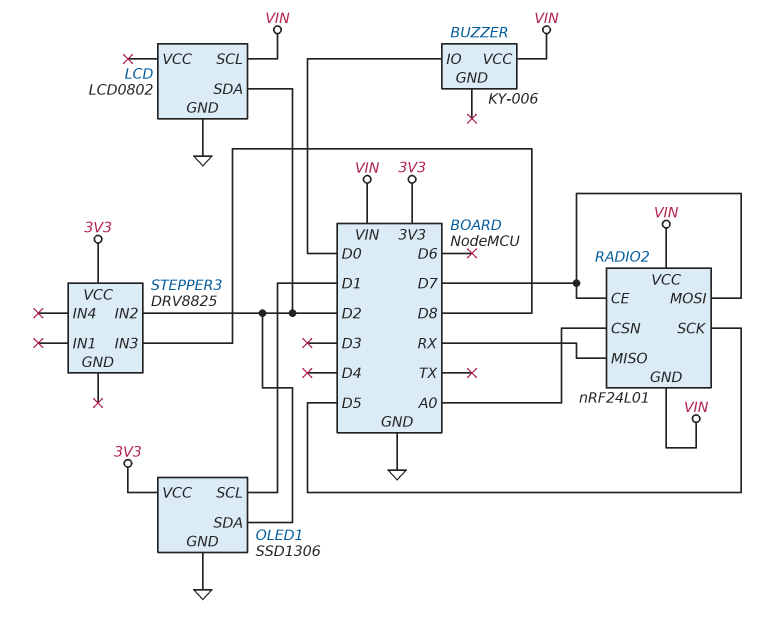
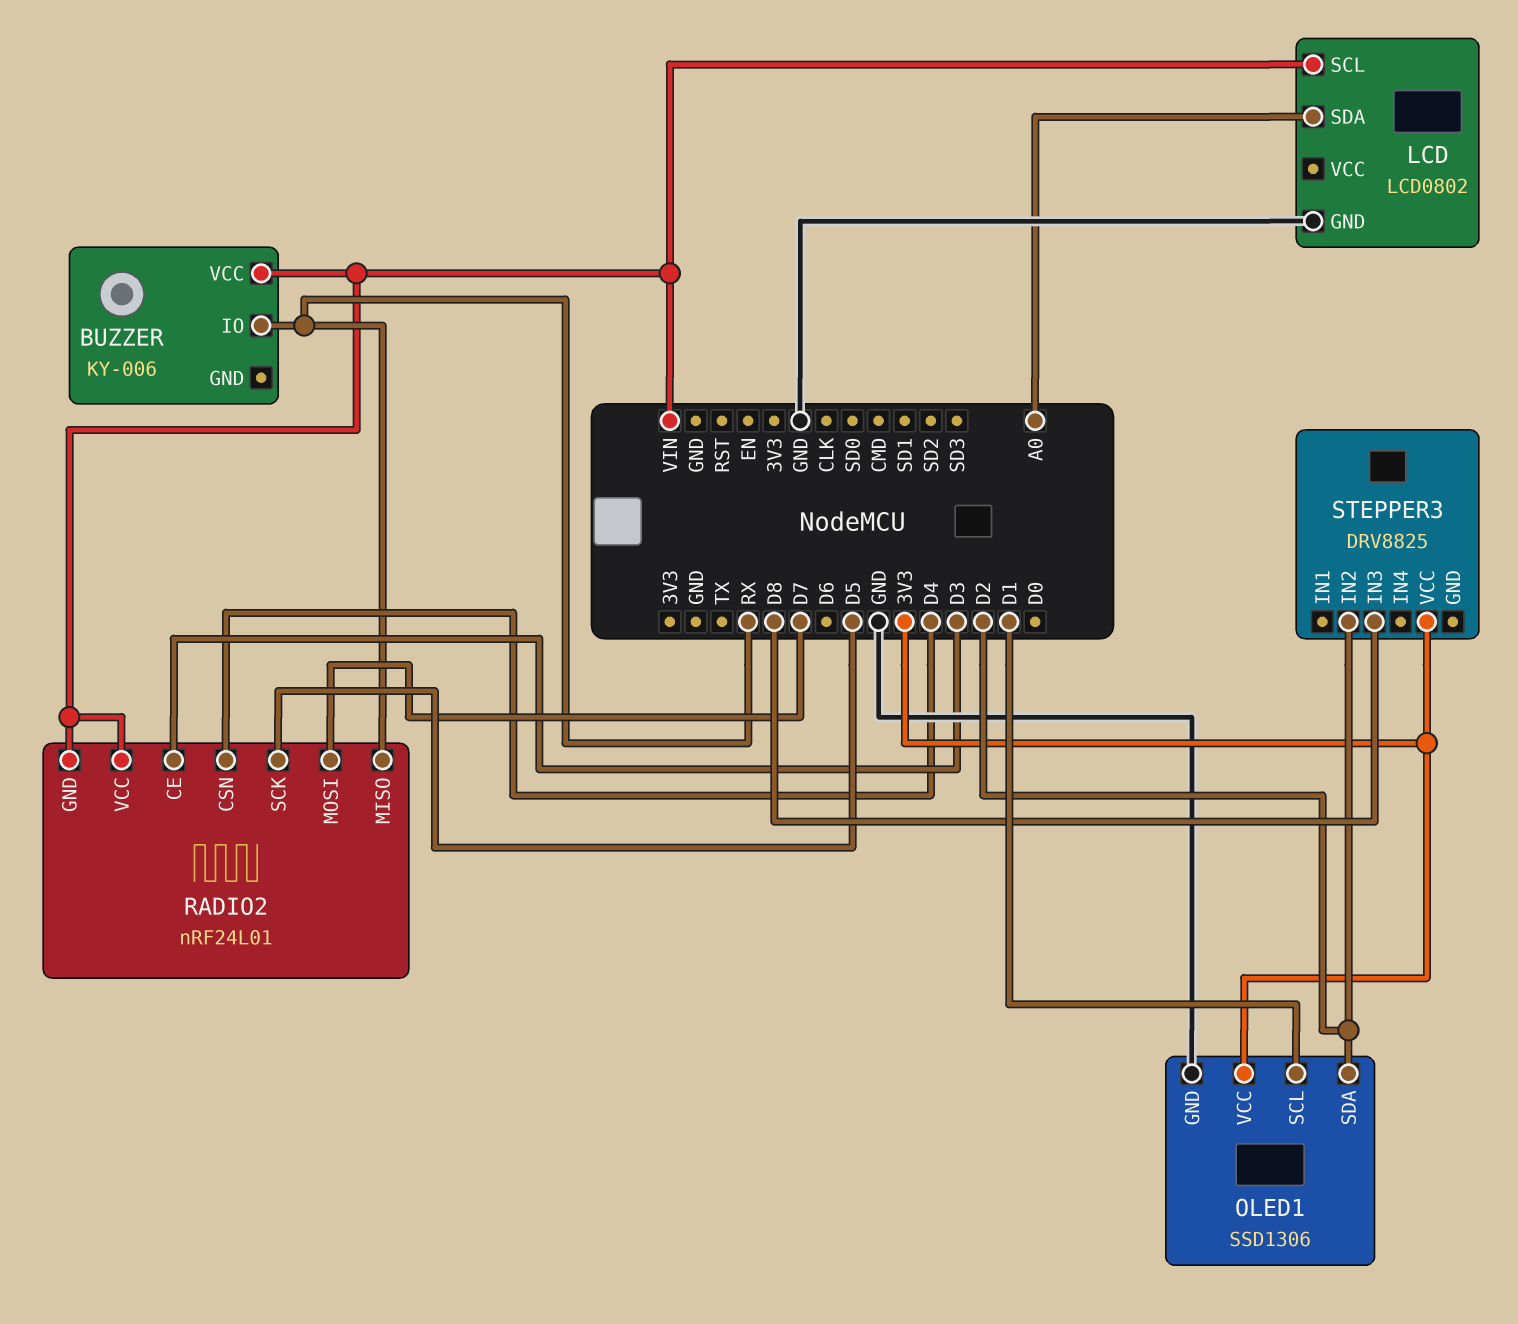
BUZZER pin IO: D0 -> RX
LCD pin SDA: D2 -> A0
RADIO2 pin CE: D7 -> D3
RADIO2 pin CSN: A0 -> D4

